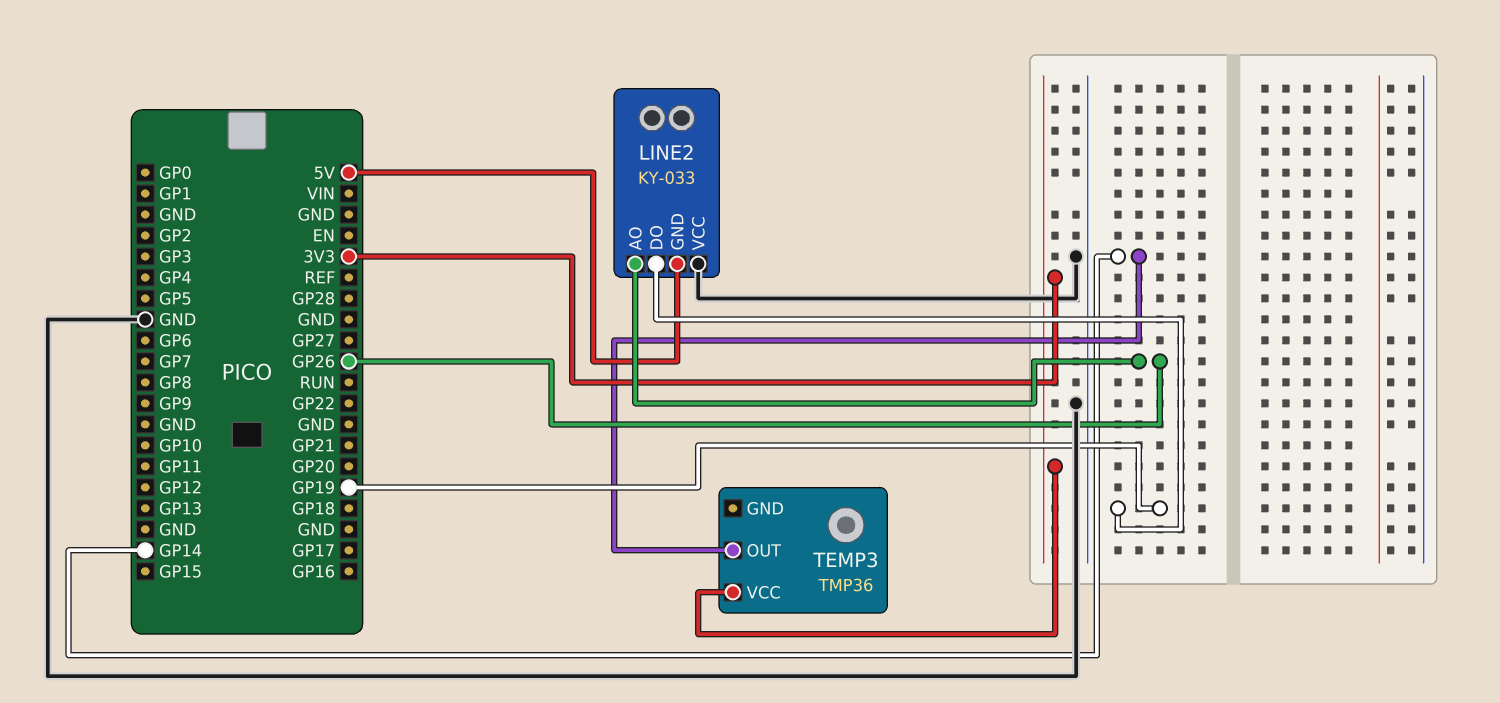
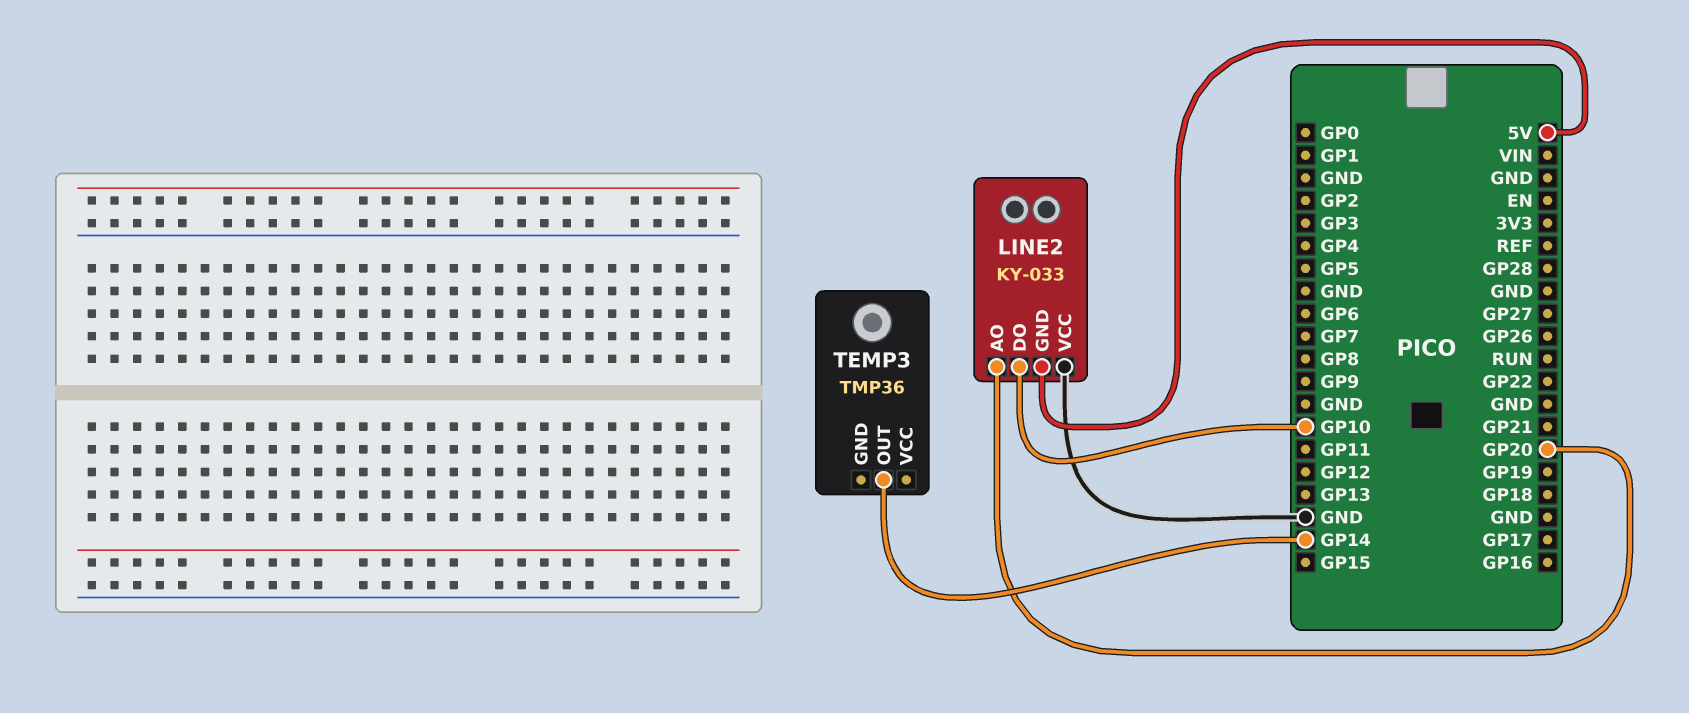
LINE2 pin AO: GP26 -> GP20
LINE2 pin DO: GP19 -> GP10
TEMP3 pin VCC: 3V3 -> none

